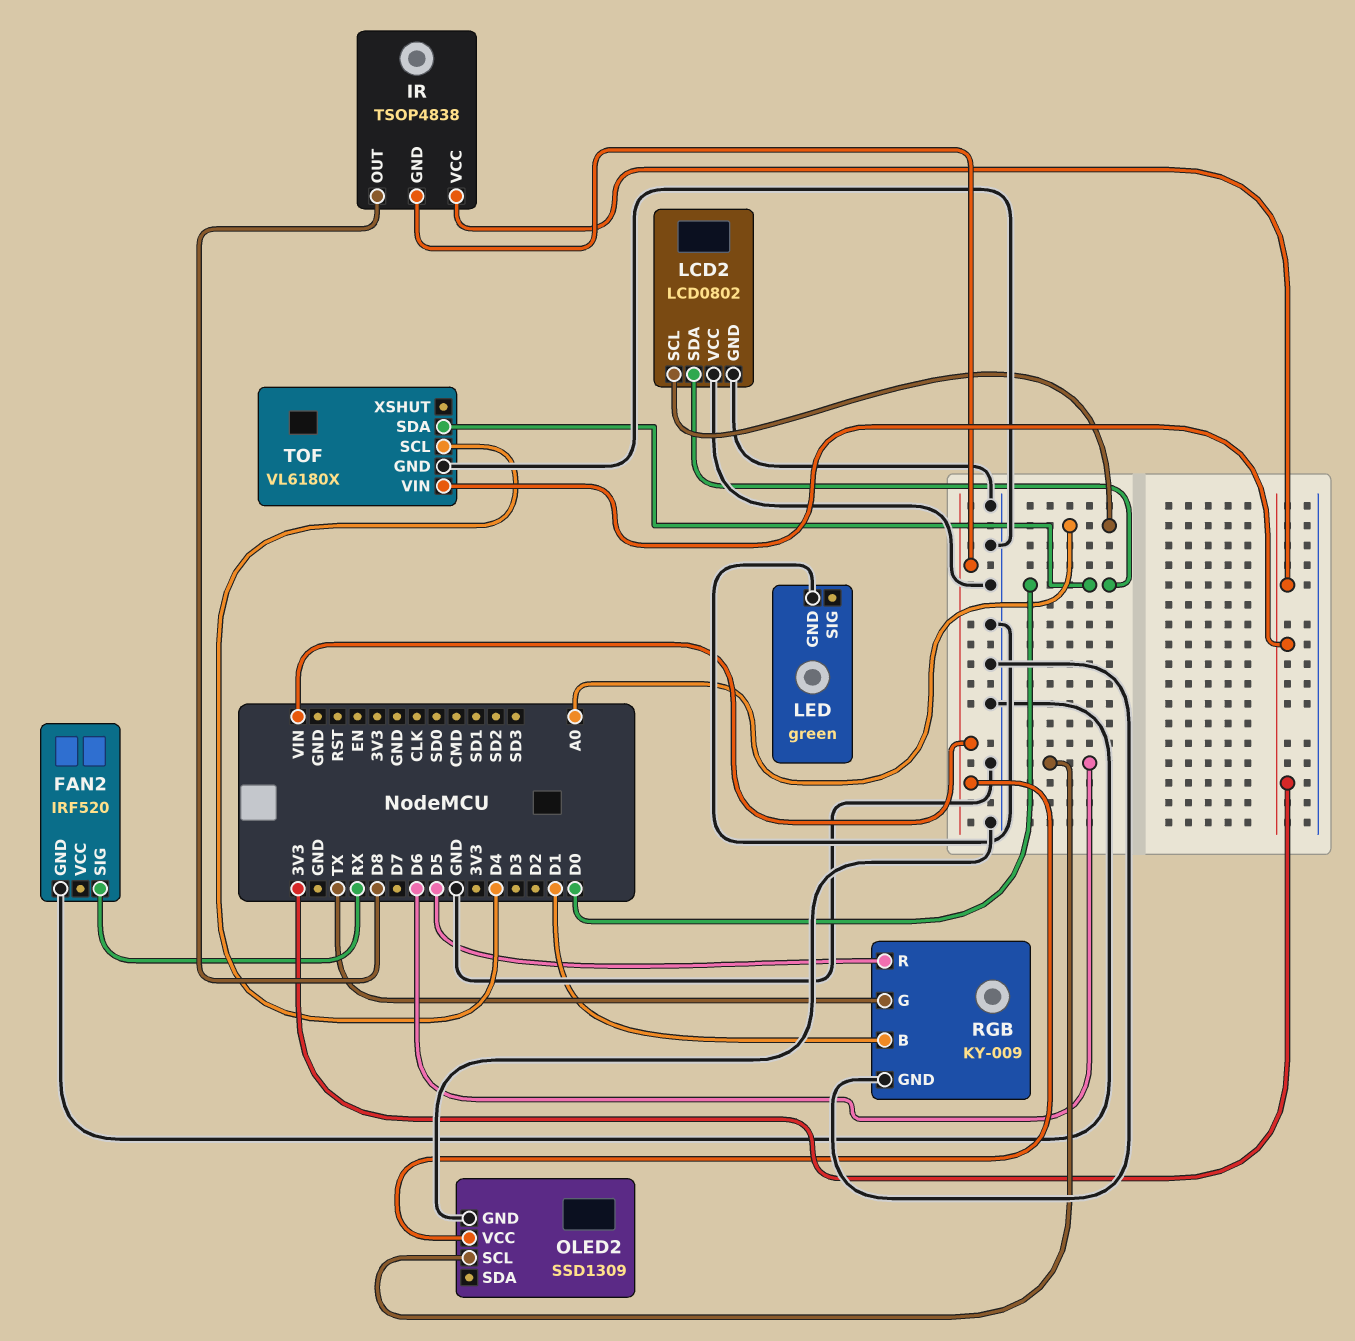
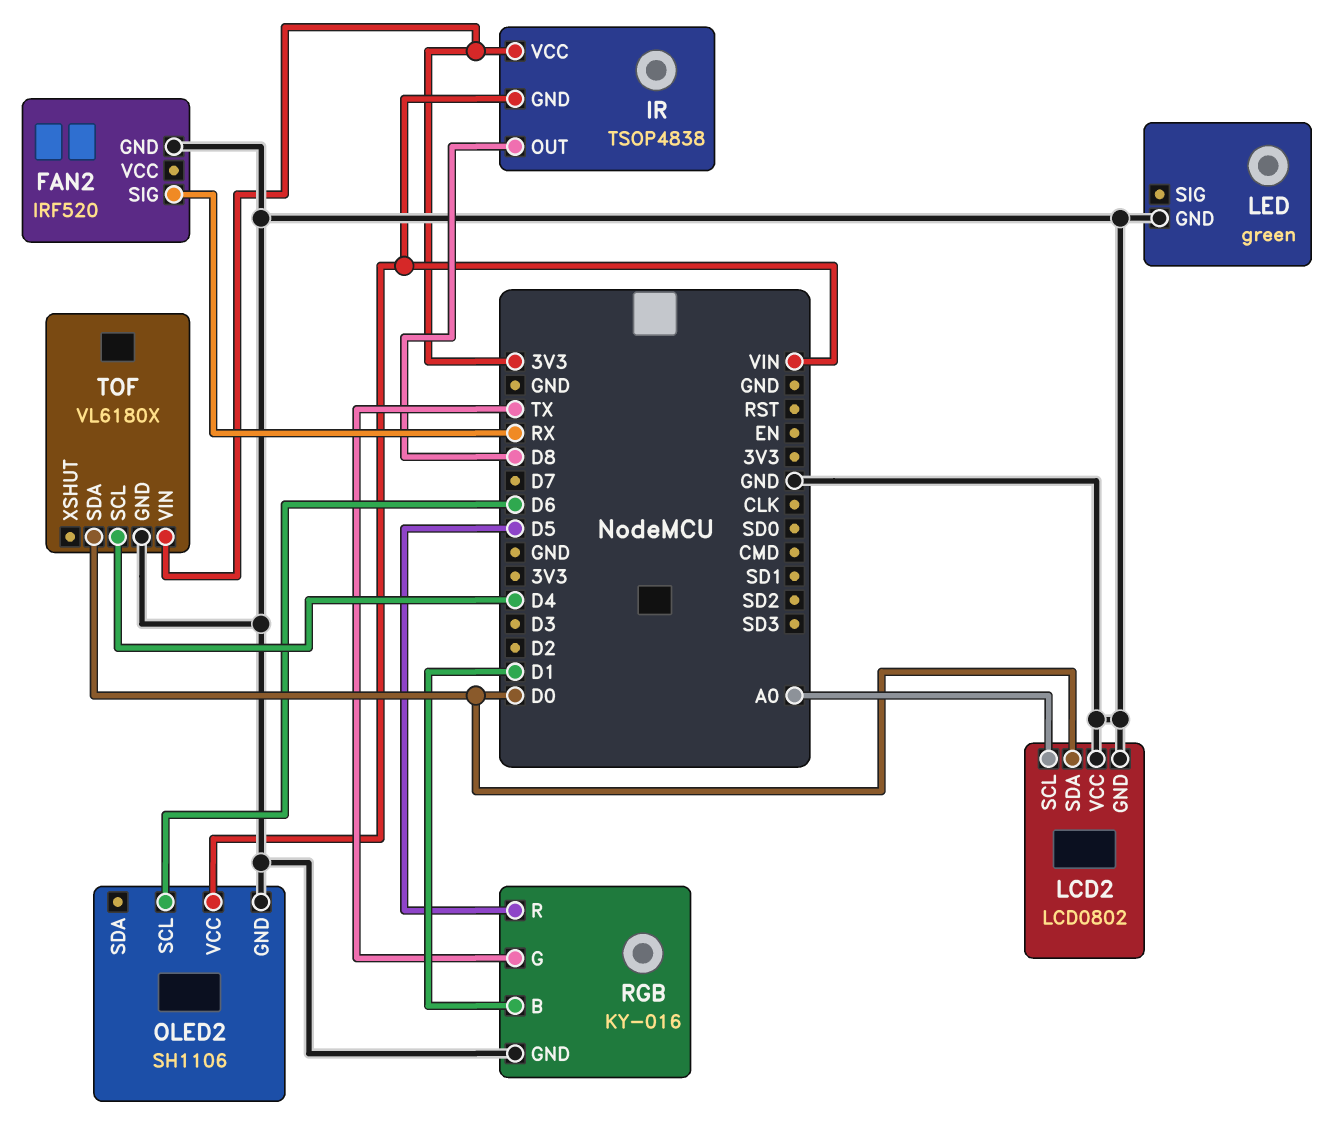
OLED2: SSD1309 -> SH1106
RGB: KY-009 -> KY-016

